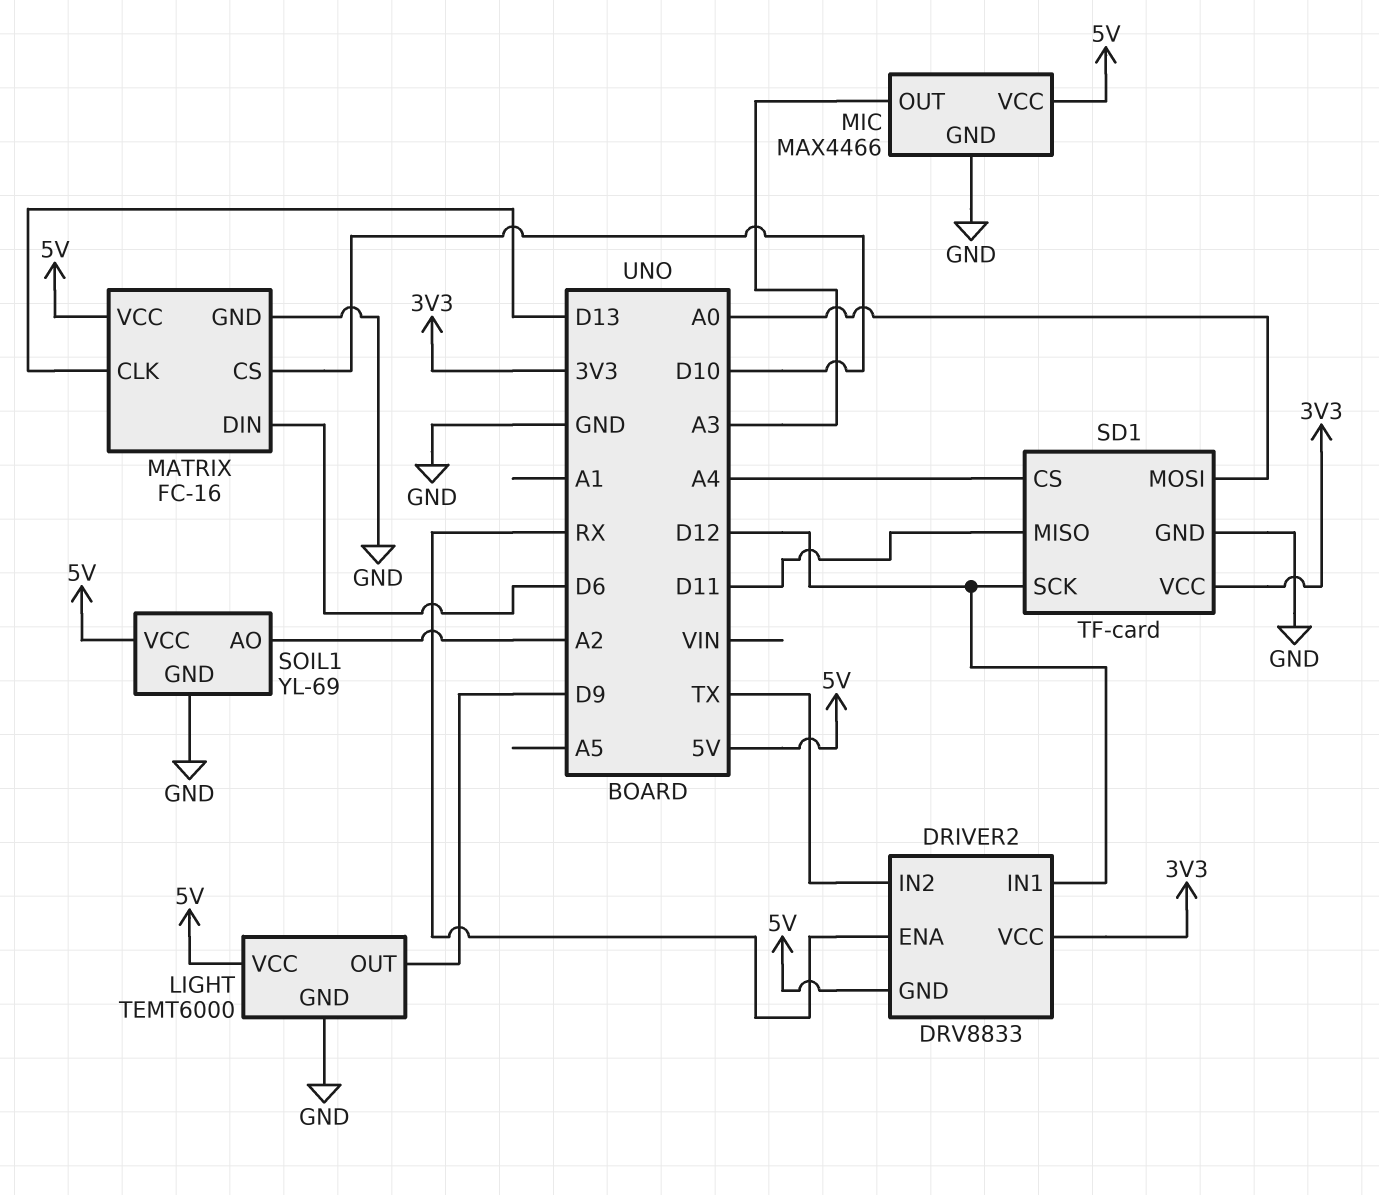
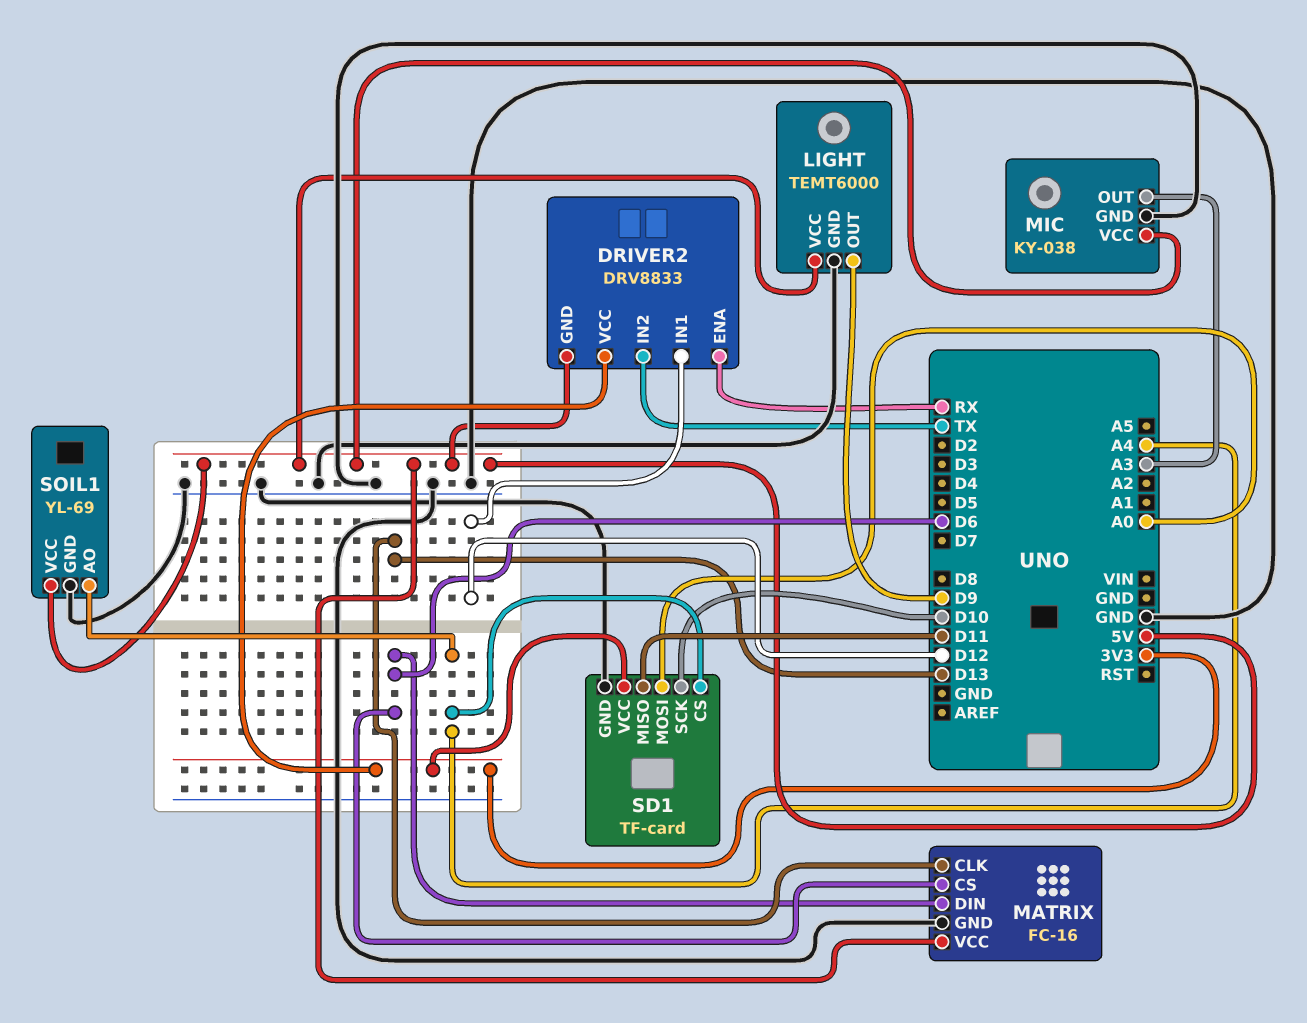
MATRIX pin CS: D10 -> D6
MIC: MAX4466 -> KY-038
SD1 pin SCK: D12 -> D10
SOIL1 pin AO: A2 -> A4

